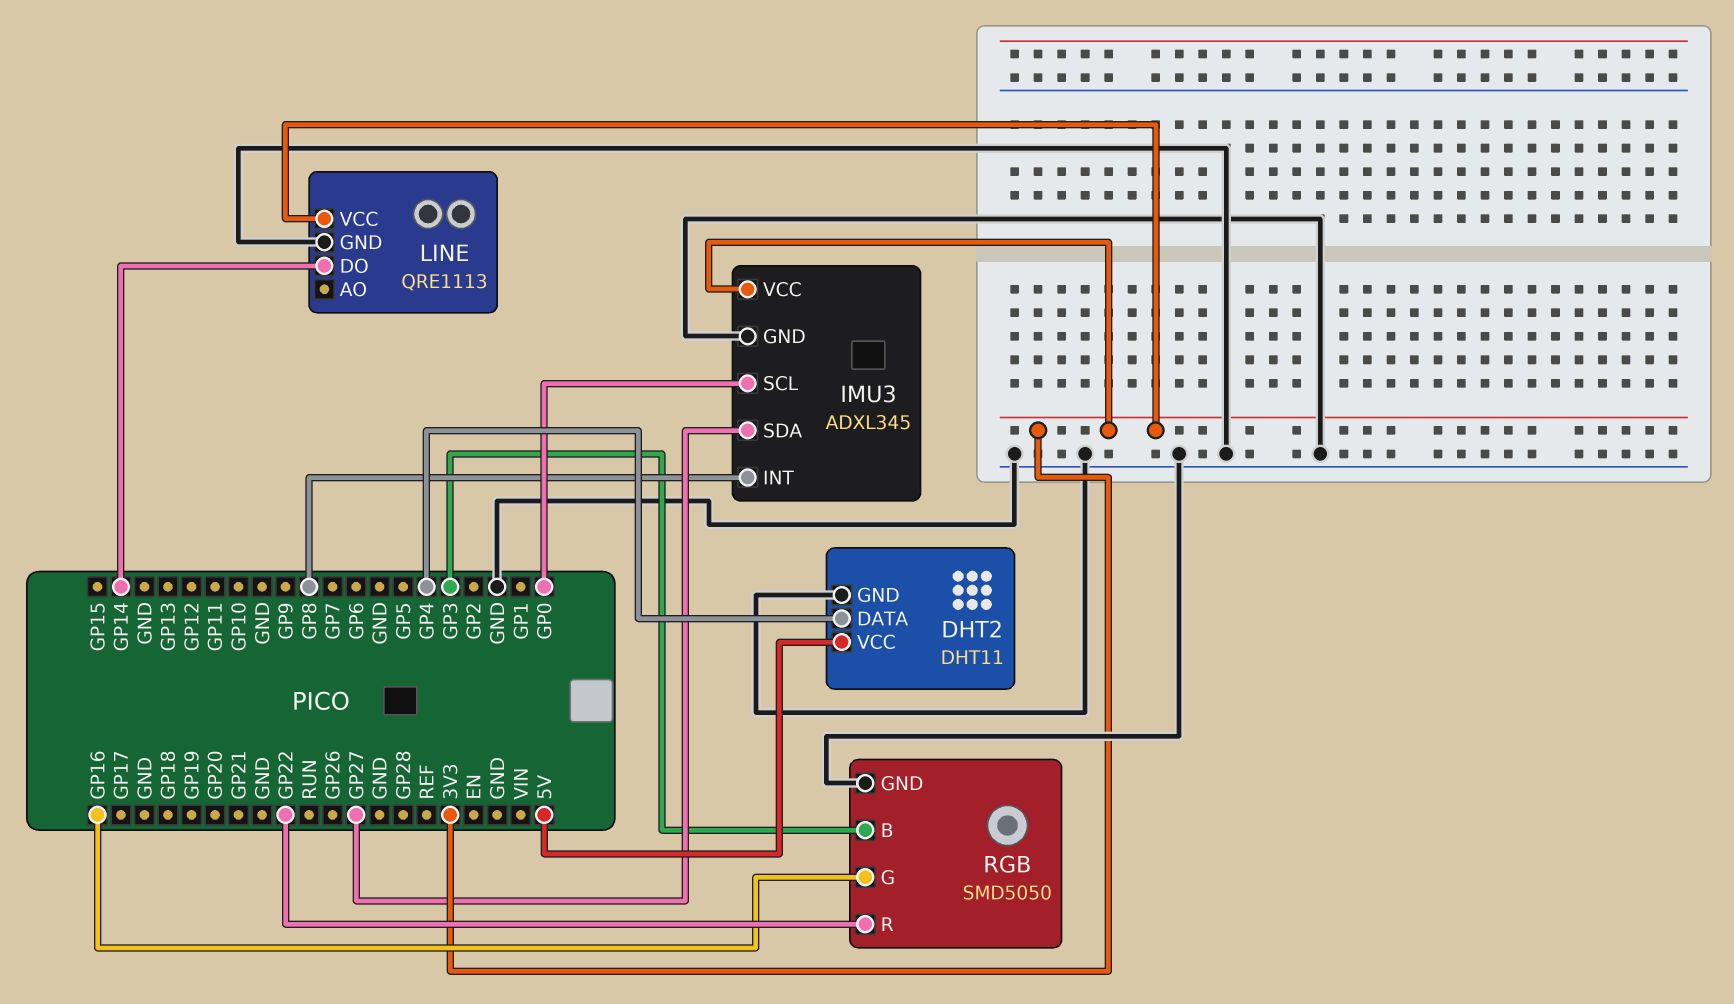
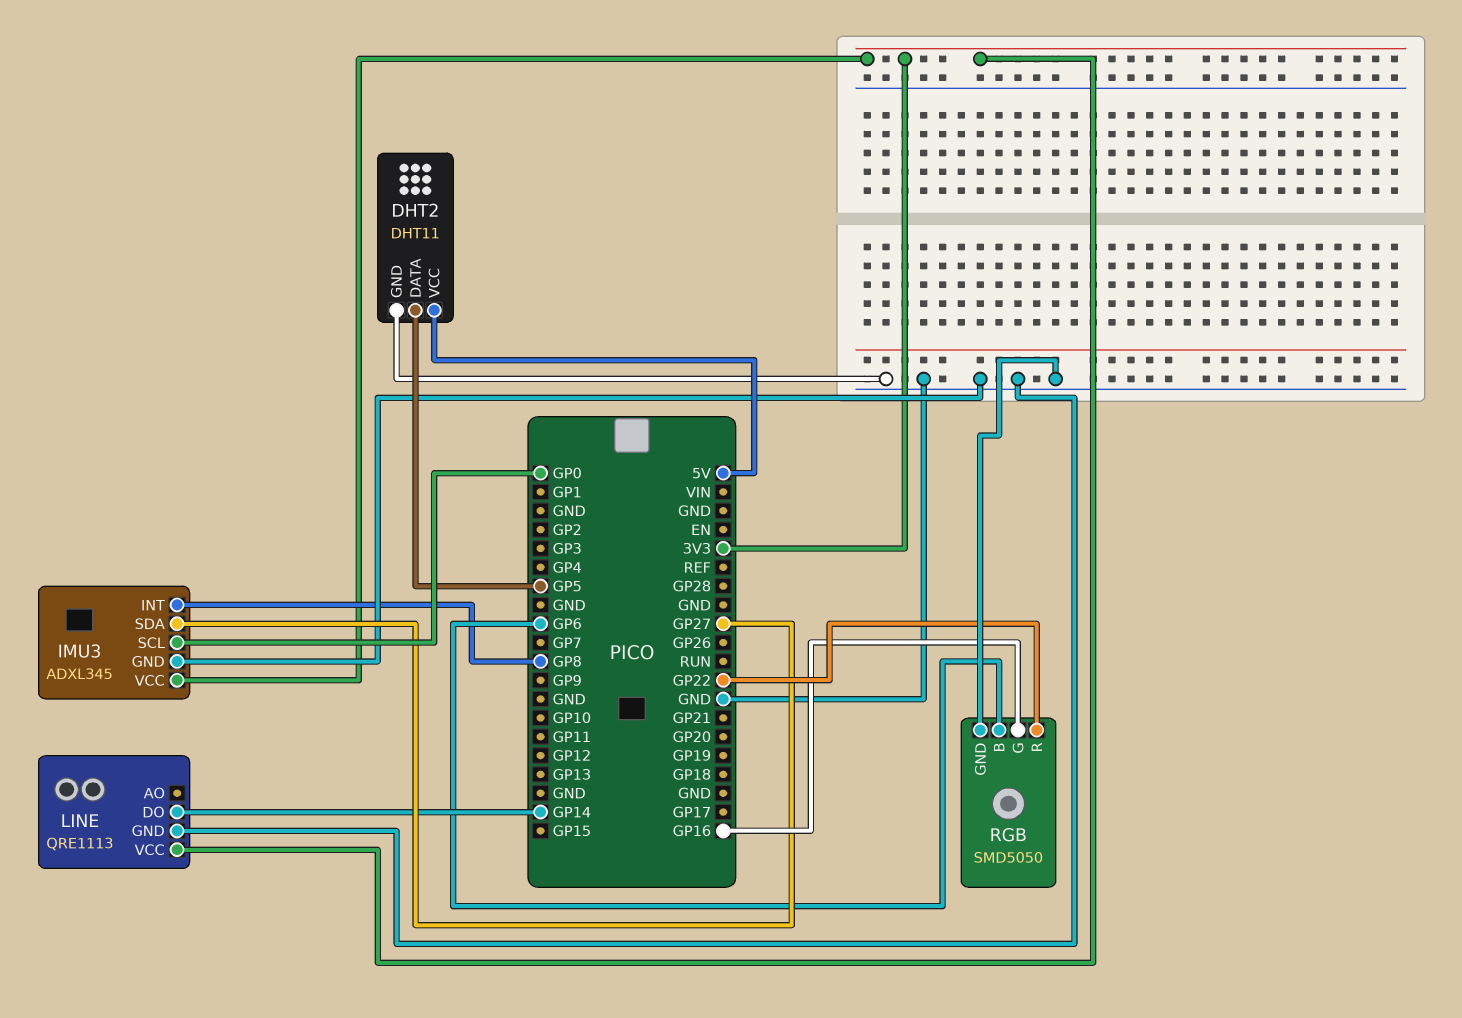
DHT2 pin DATA: GP4 -> GP5
RGB pin B: GP3 -> GP6

